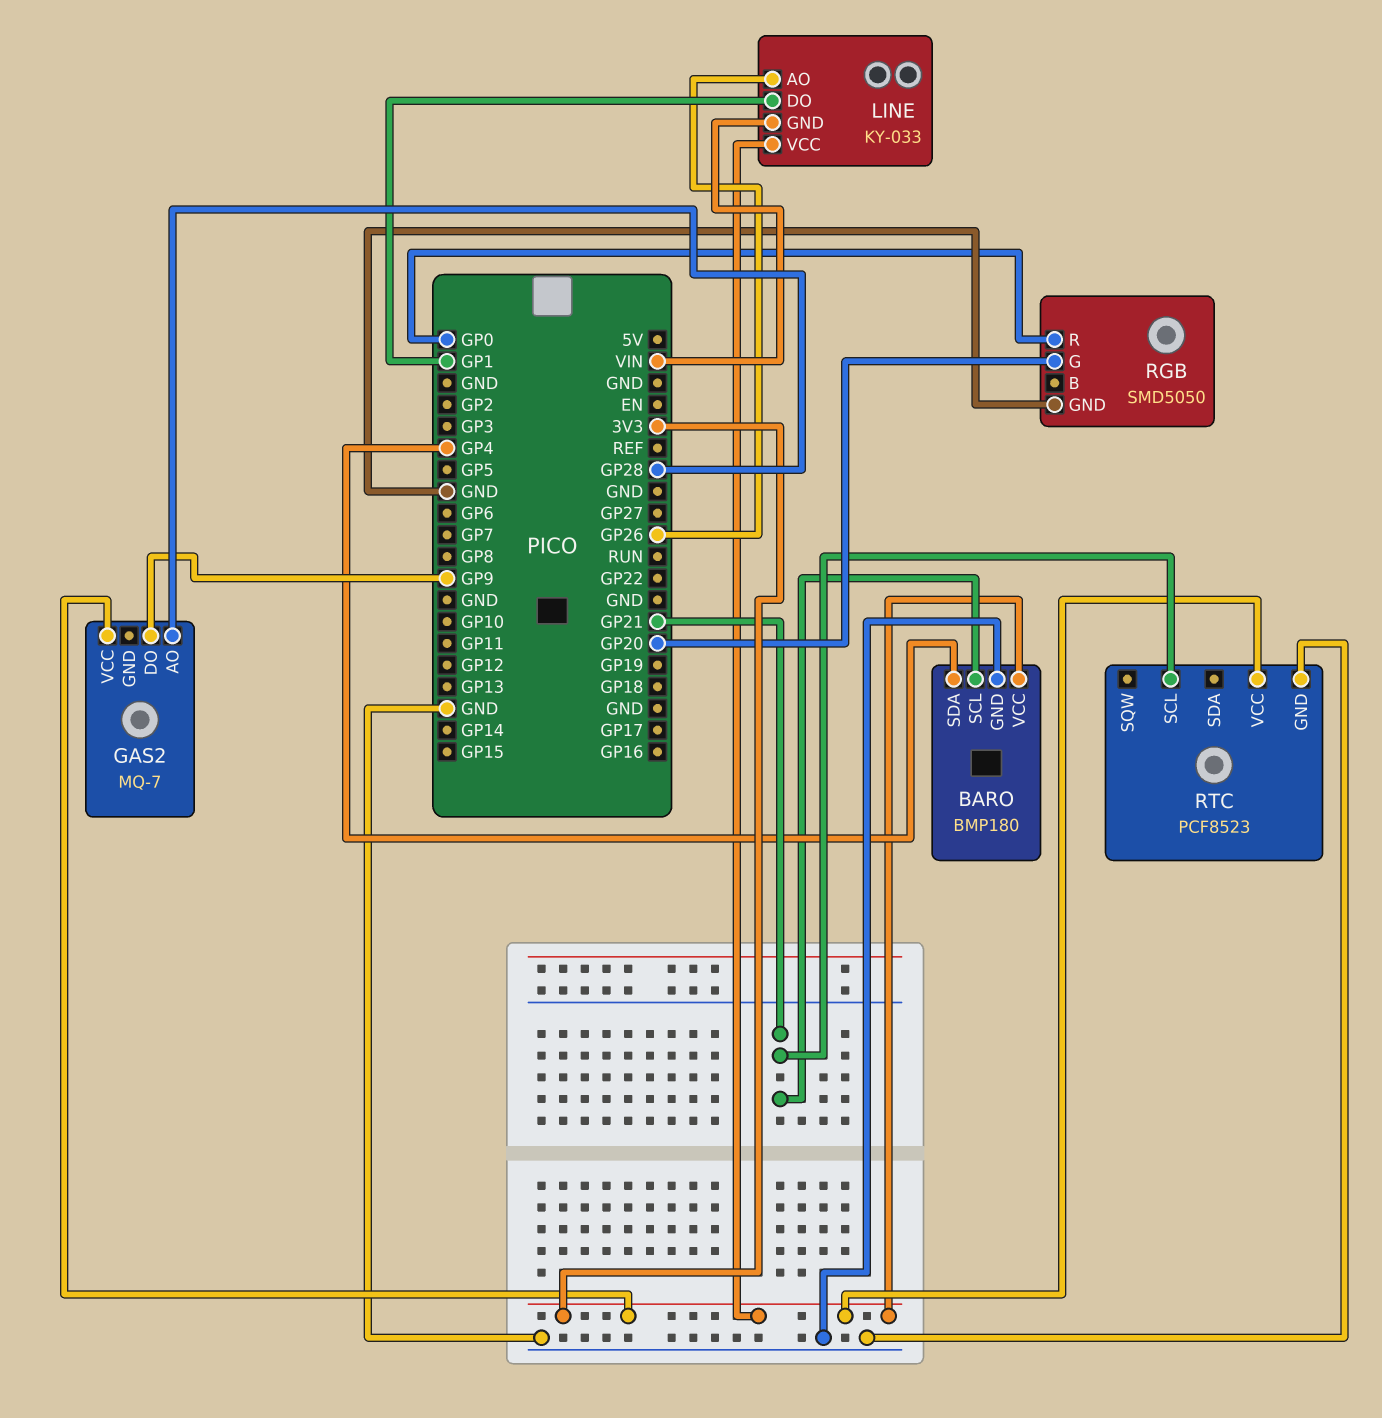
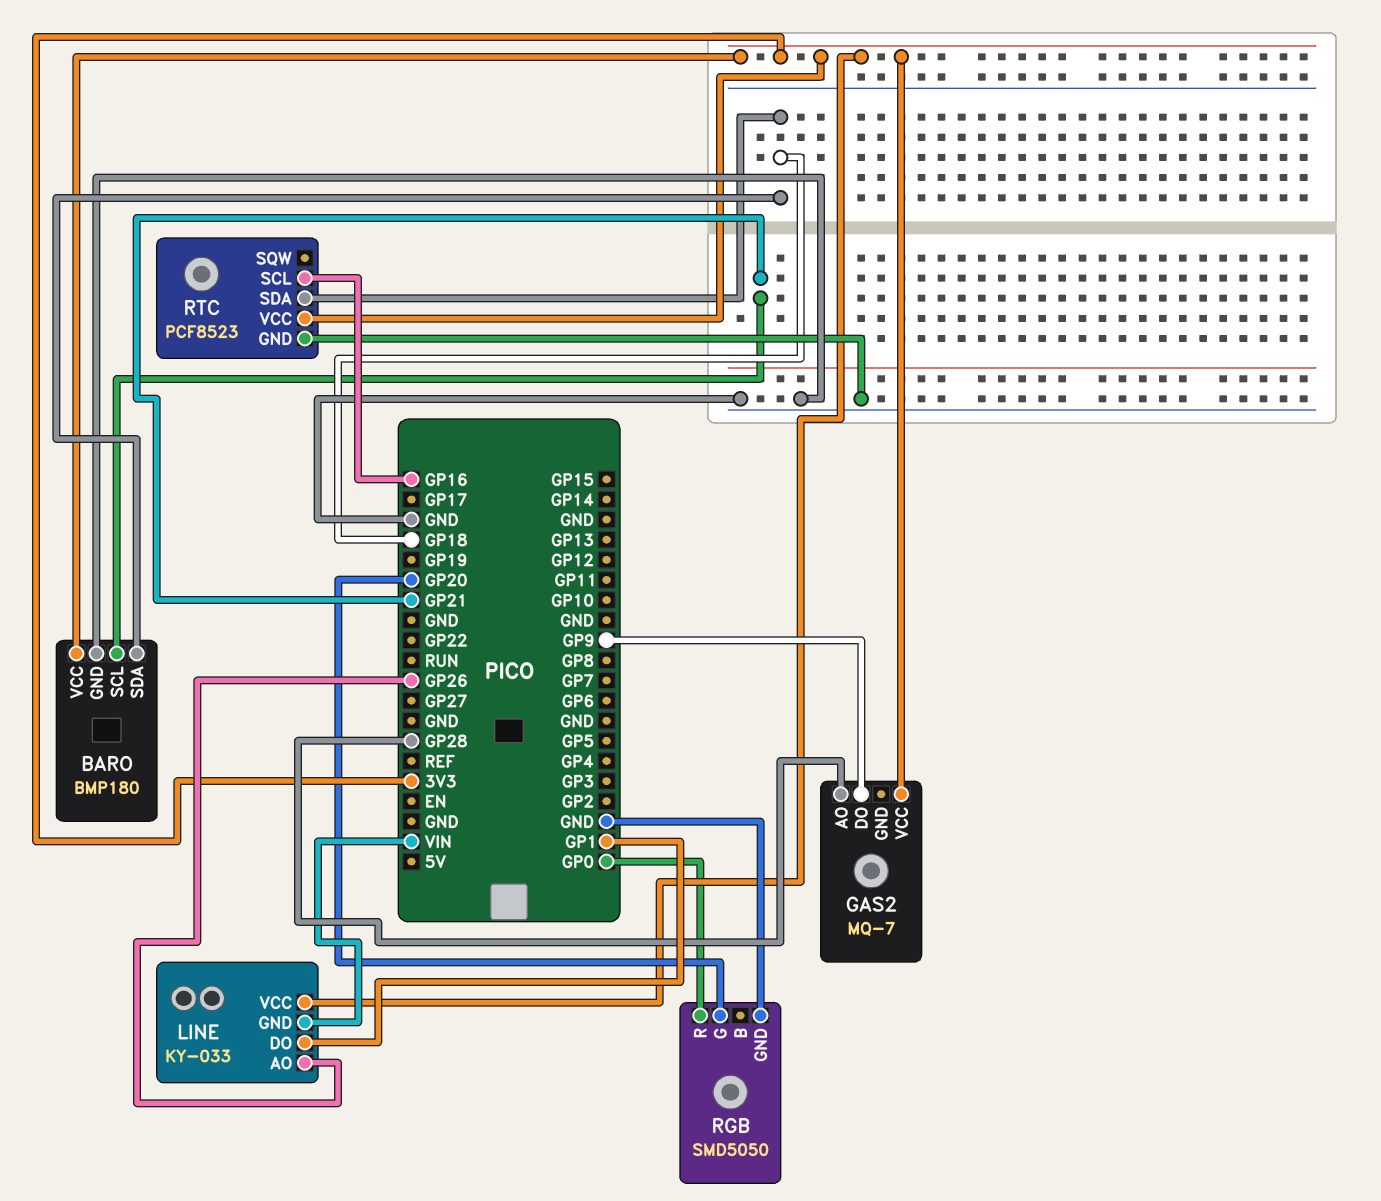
BARO pin SDA: GP4 -> GP18
RTC pin SCL: GP21 -> GP16
RTC pin SDA: none -> GP18

